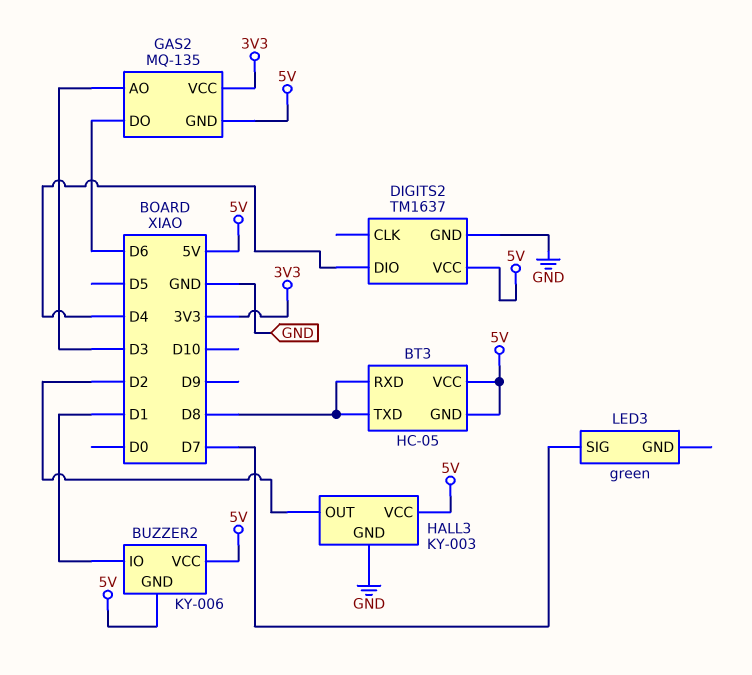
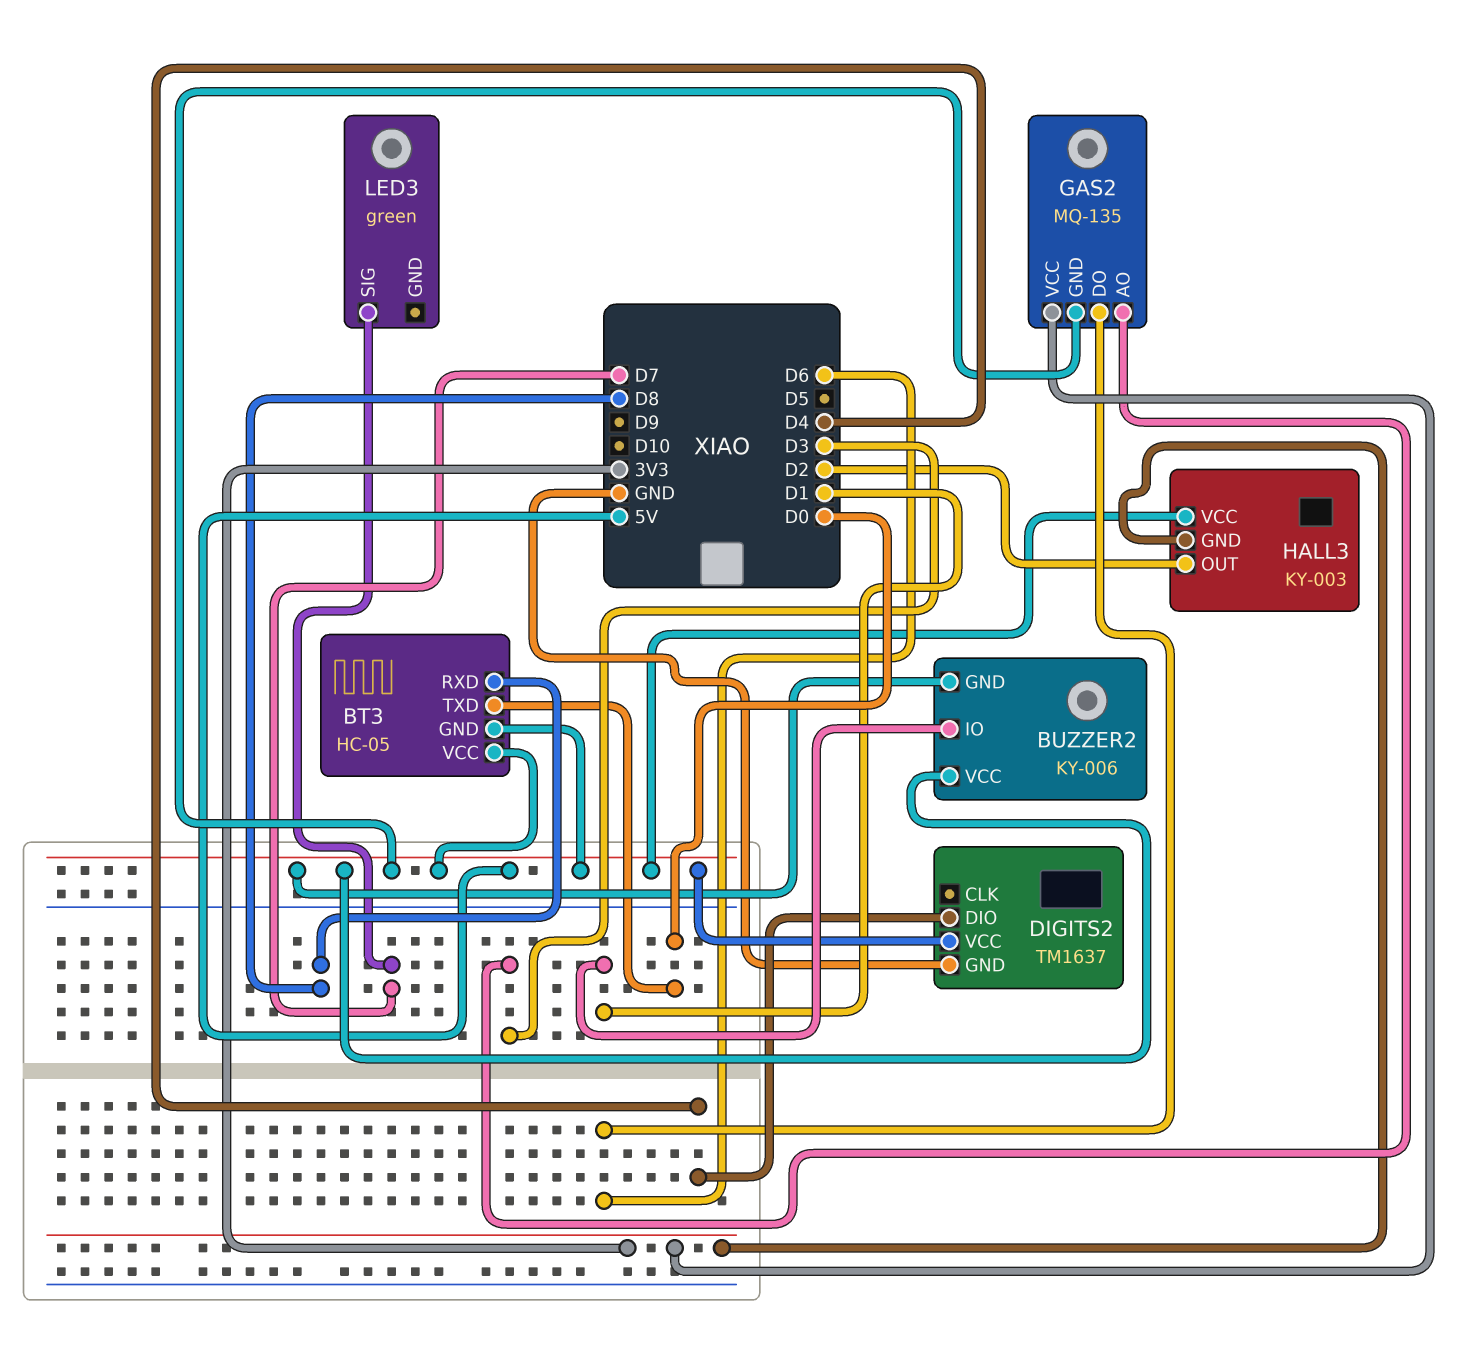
BT3 pin TXD: D8 -> D0
HALL3 pin GND: GND -> 3V3

